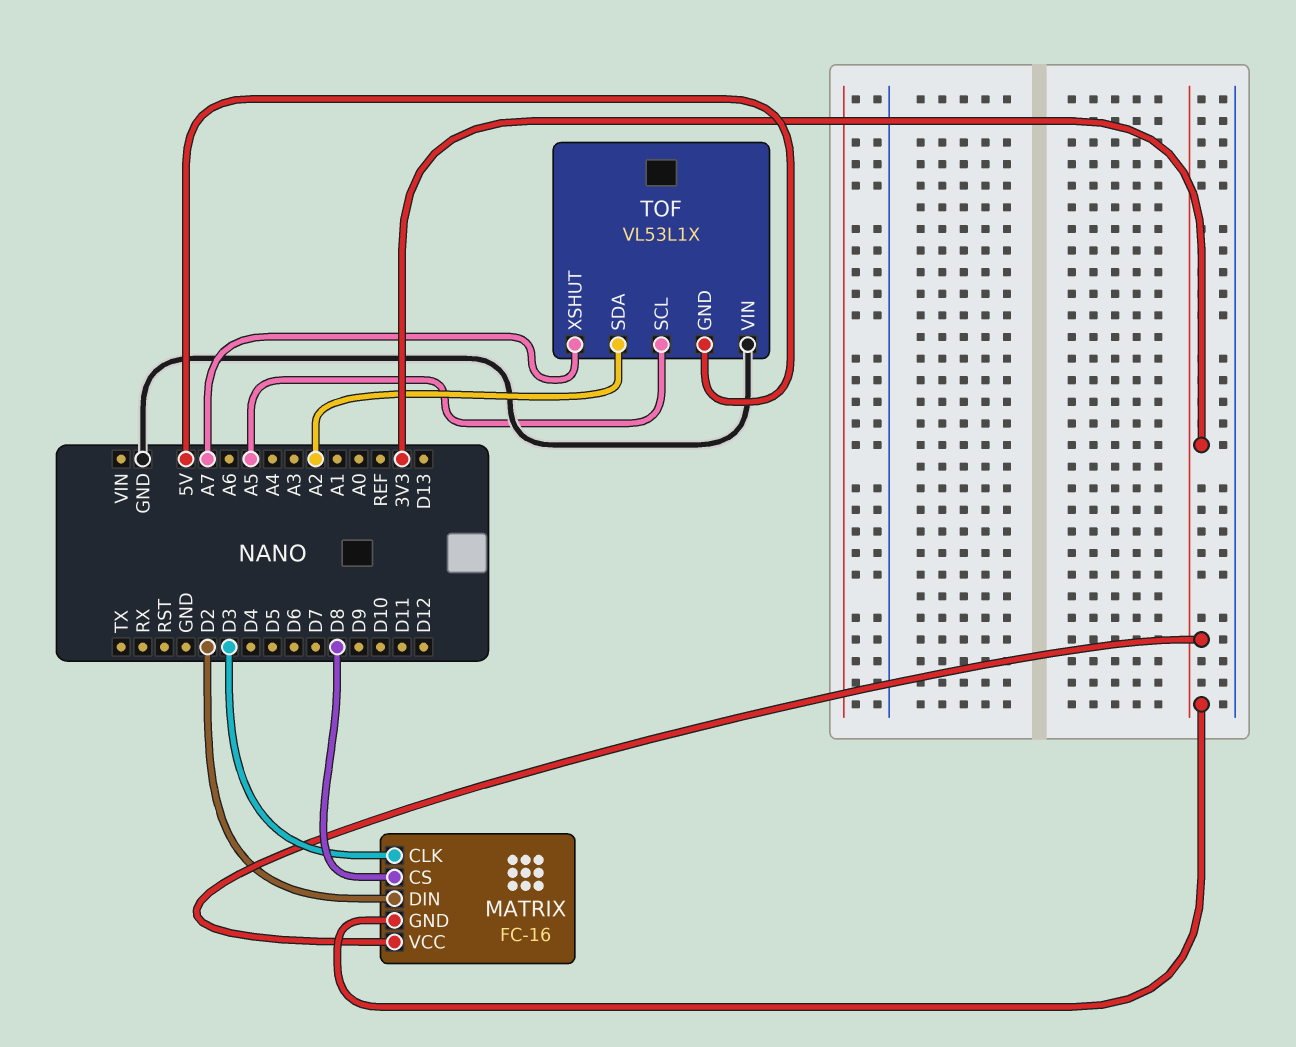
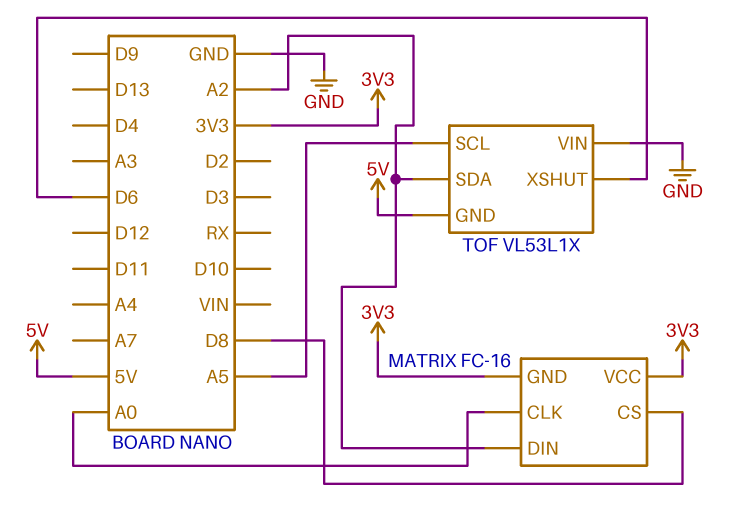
MATRIX pin CLK: D3 -> A0
MATRIX pin DIN: D2 -> A2
TOF pin XSHUT: A7 -> D6

